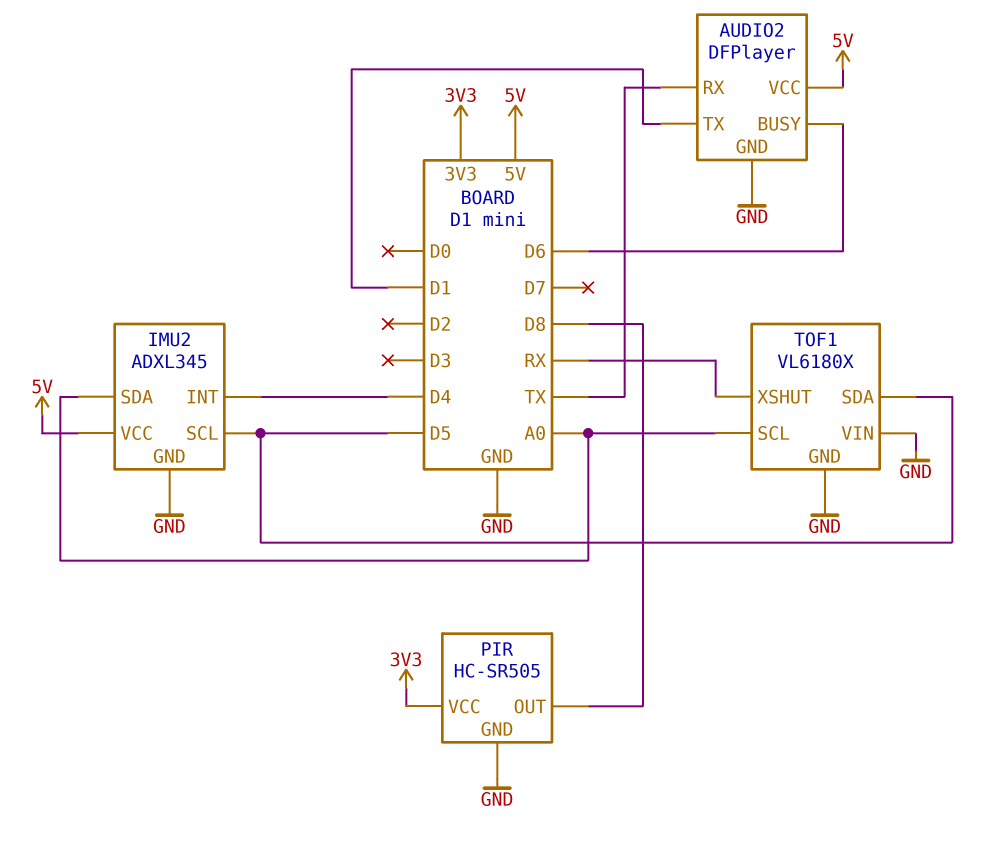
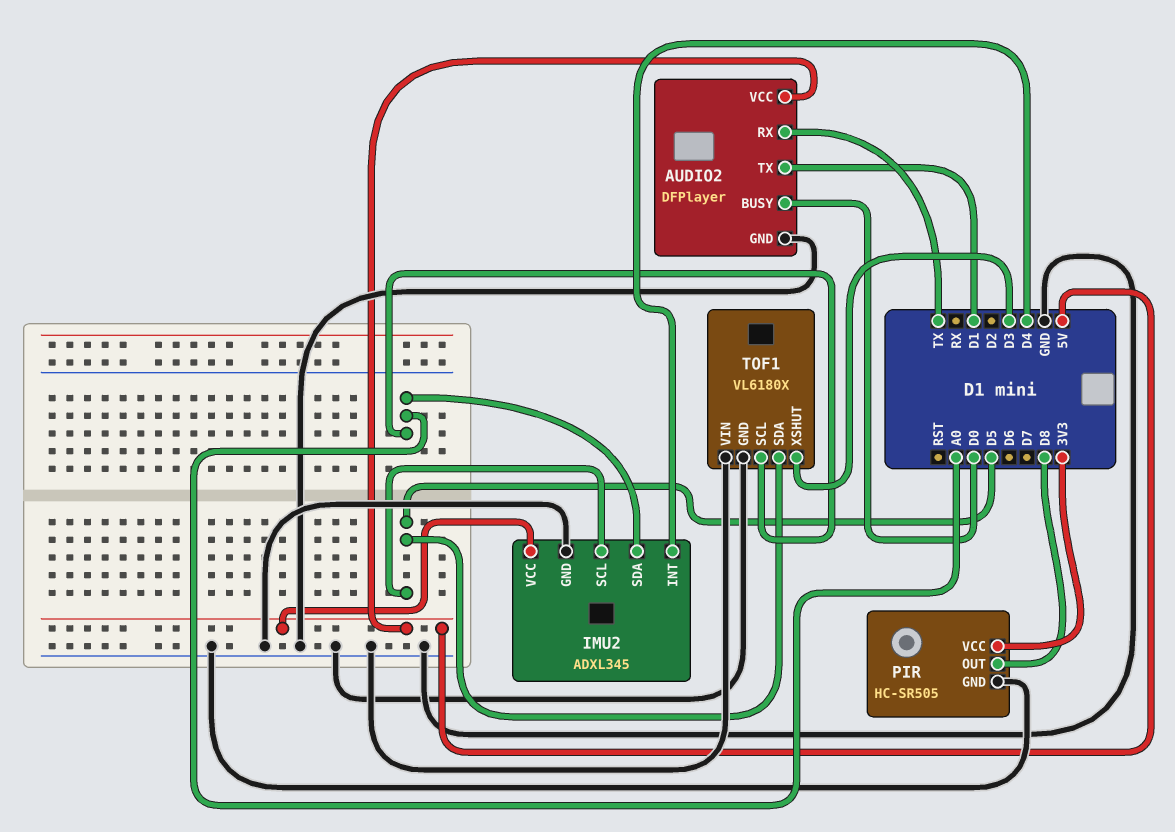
AUDIO2 pin BUSY: D6 -> D0
TOF1 pin XSHUT: RX -> D3

